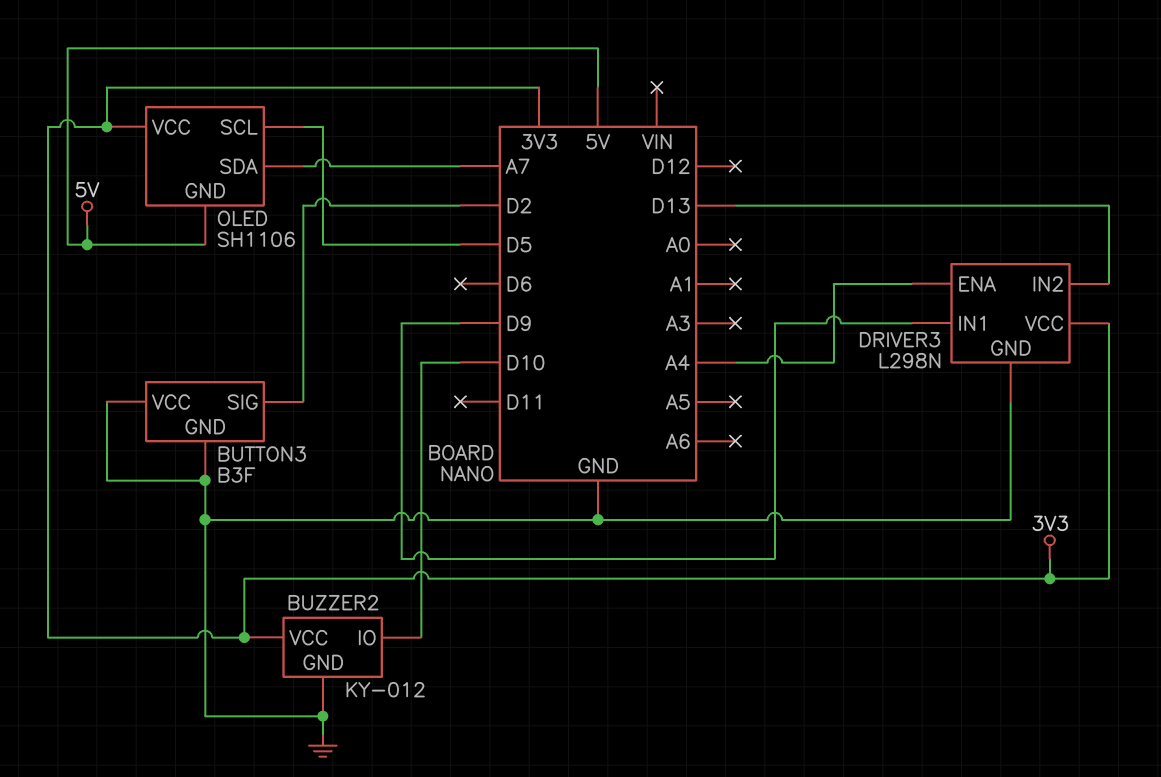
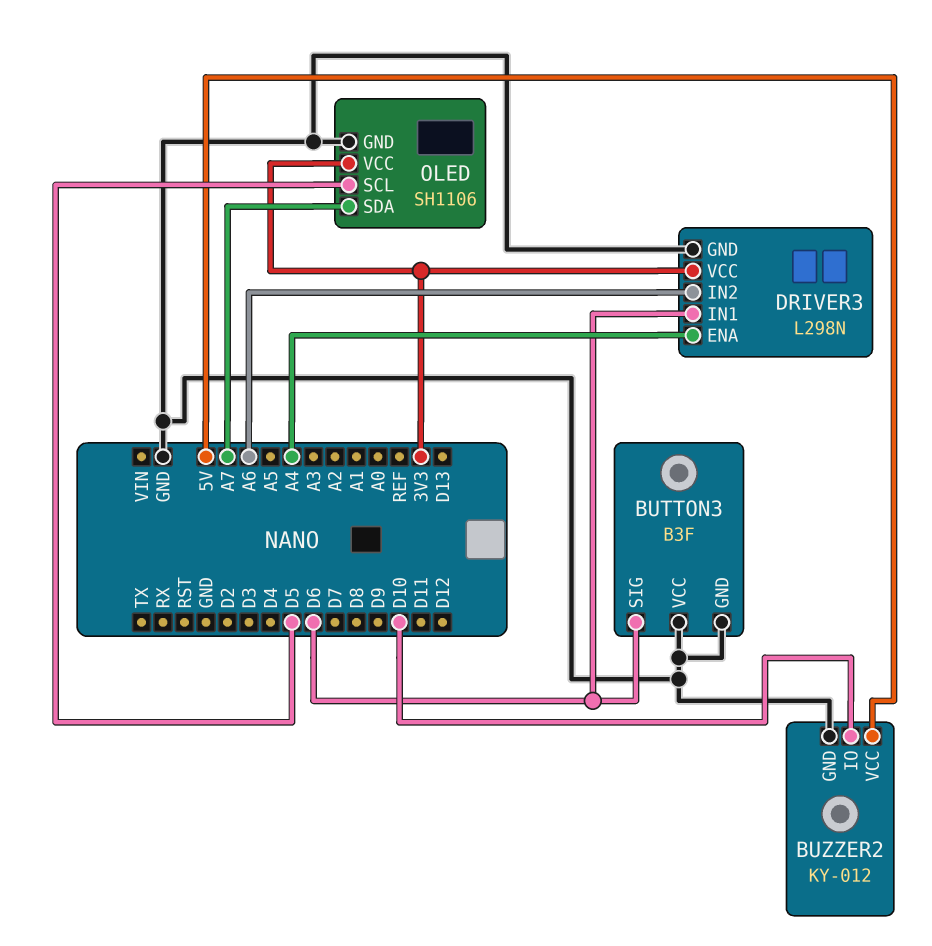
BUTTON3 pin SIG: D2 -> D6
BUZZER2 pin VCC: 3V3 -> 5V
DRIVER3 pin IN1: D9 -> D6
DRIVER3 pin IN2: D13 -> A6
OLED pin GND: 5V -> GND

